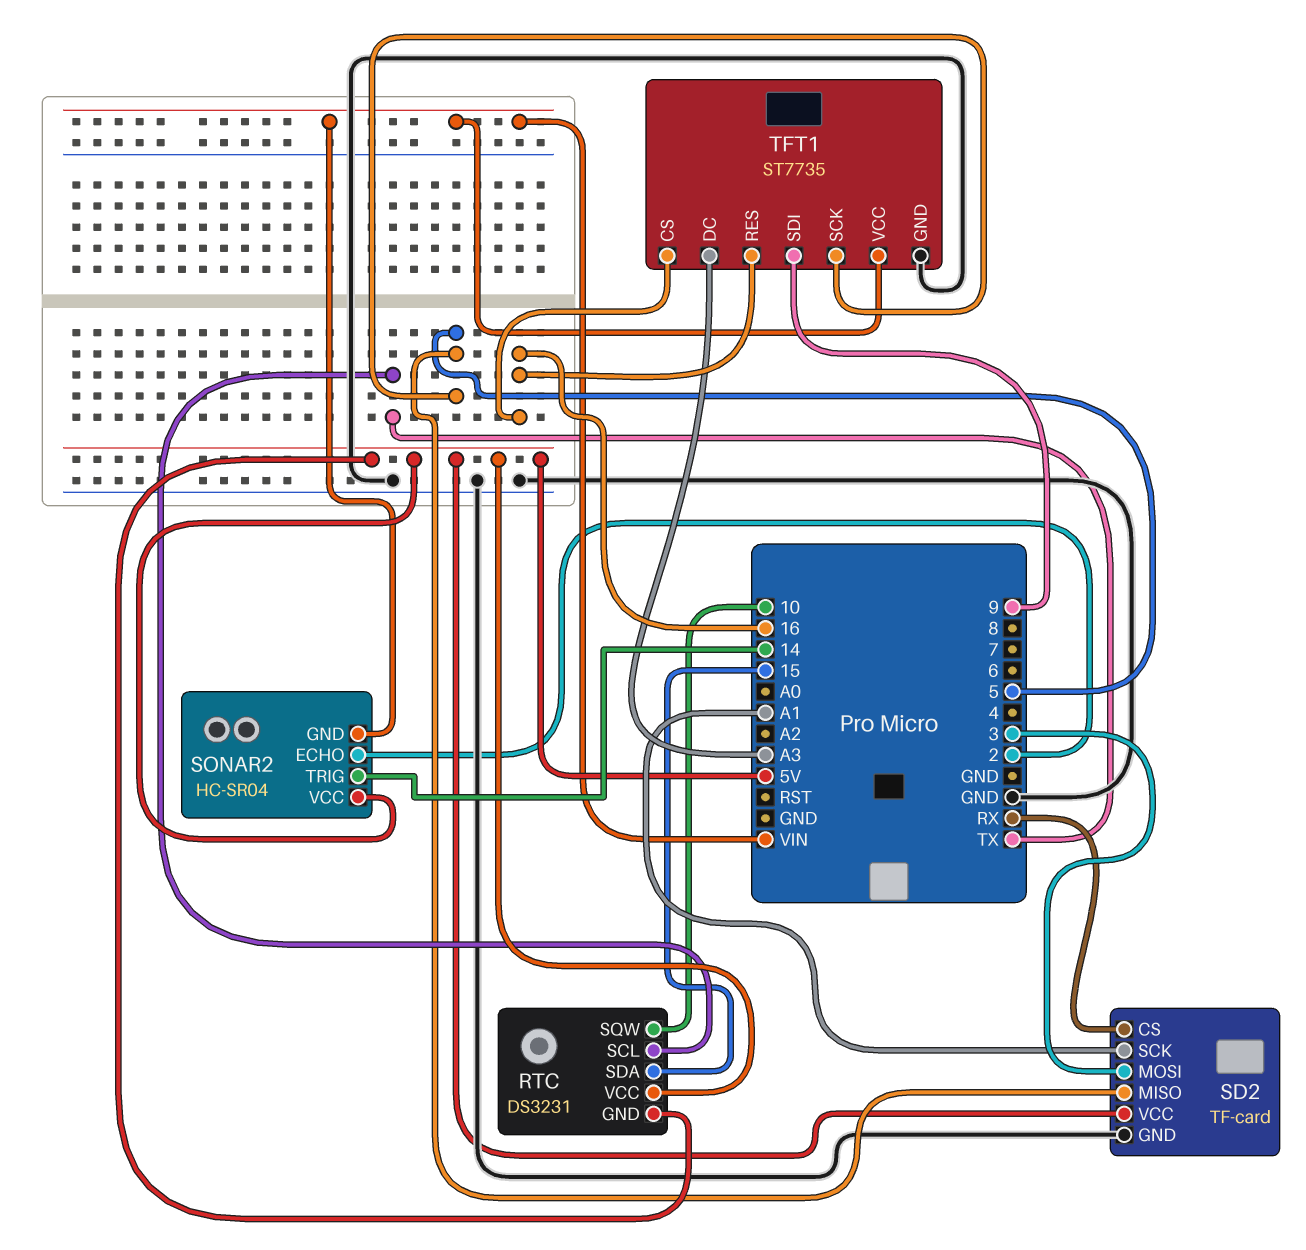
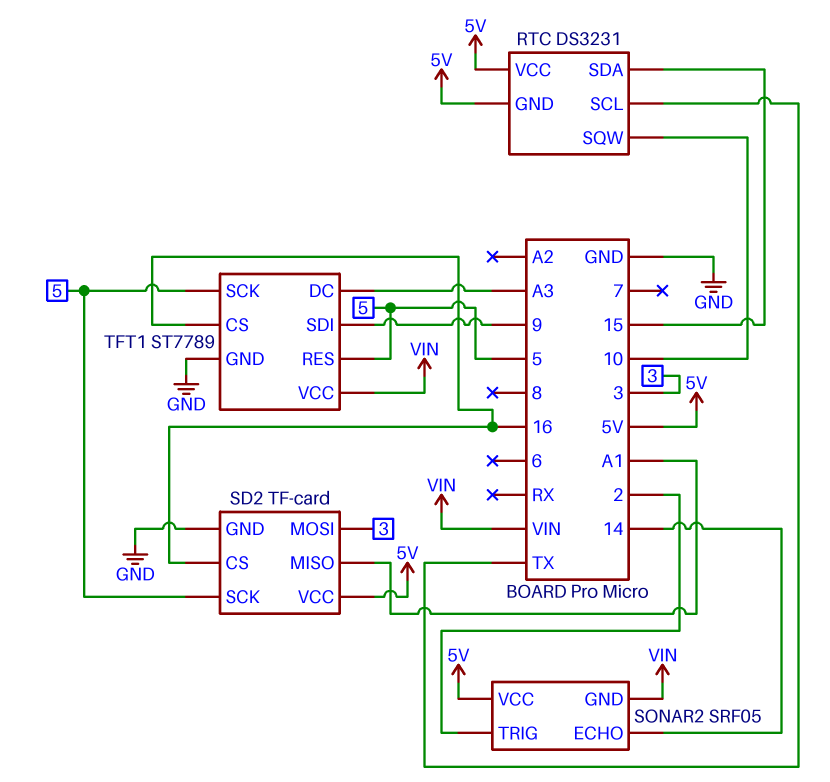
SD2 pin CS: RX -> 16
SD2 pin MISO: 5 -> A1
SD2 pin SCK: A1 -> 5
SONAR2: HC-SR04 -> SRF05
SONAR2 pin ECHO: 2 -> 14
SONAR2 pin TRIG: 14 -> 2
TFT1: ST7735 -> ST7789
TFT1 pin RES: 16 -> 5

